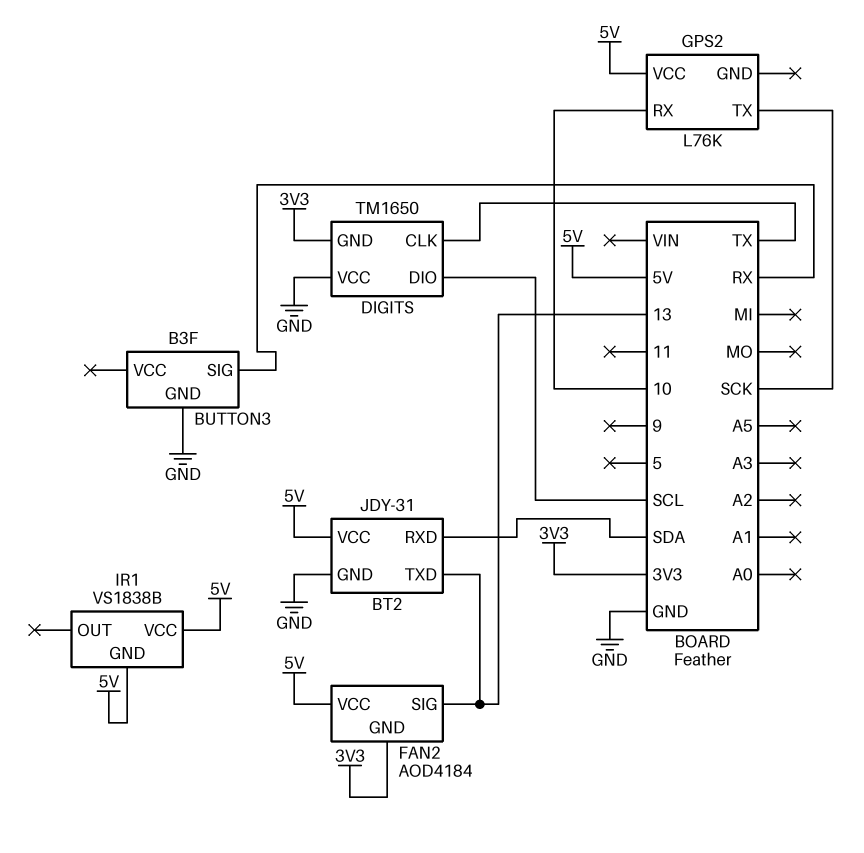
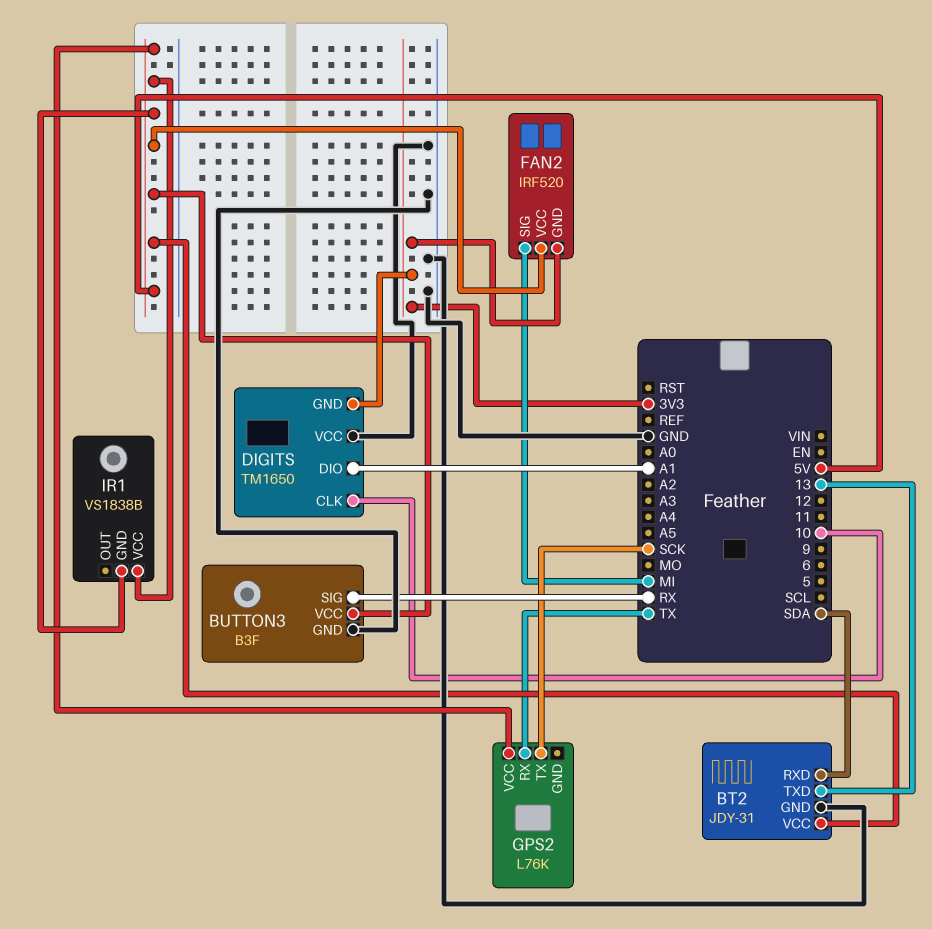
BUTTON3 pin VCC: none -> 5V
DIGITS pin CLK: TX -> 10
DIGITS pin DIO: SCL -> A1
FAN2: AOD4184 -> IRF520
FAN2 pin SIG: 13 -> MI
GPS2 pin RX: 10 -> TX

